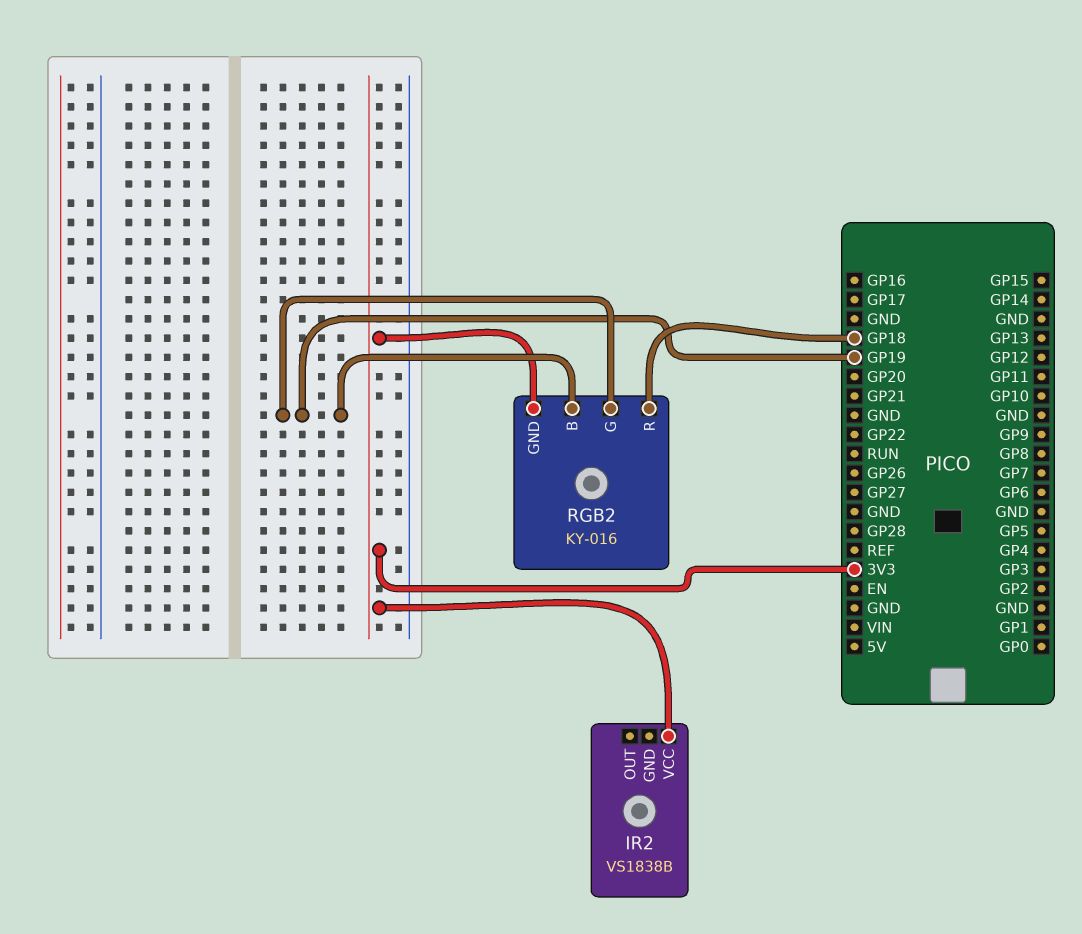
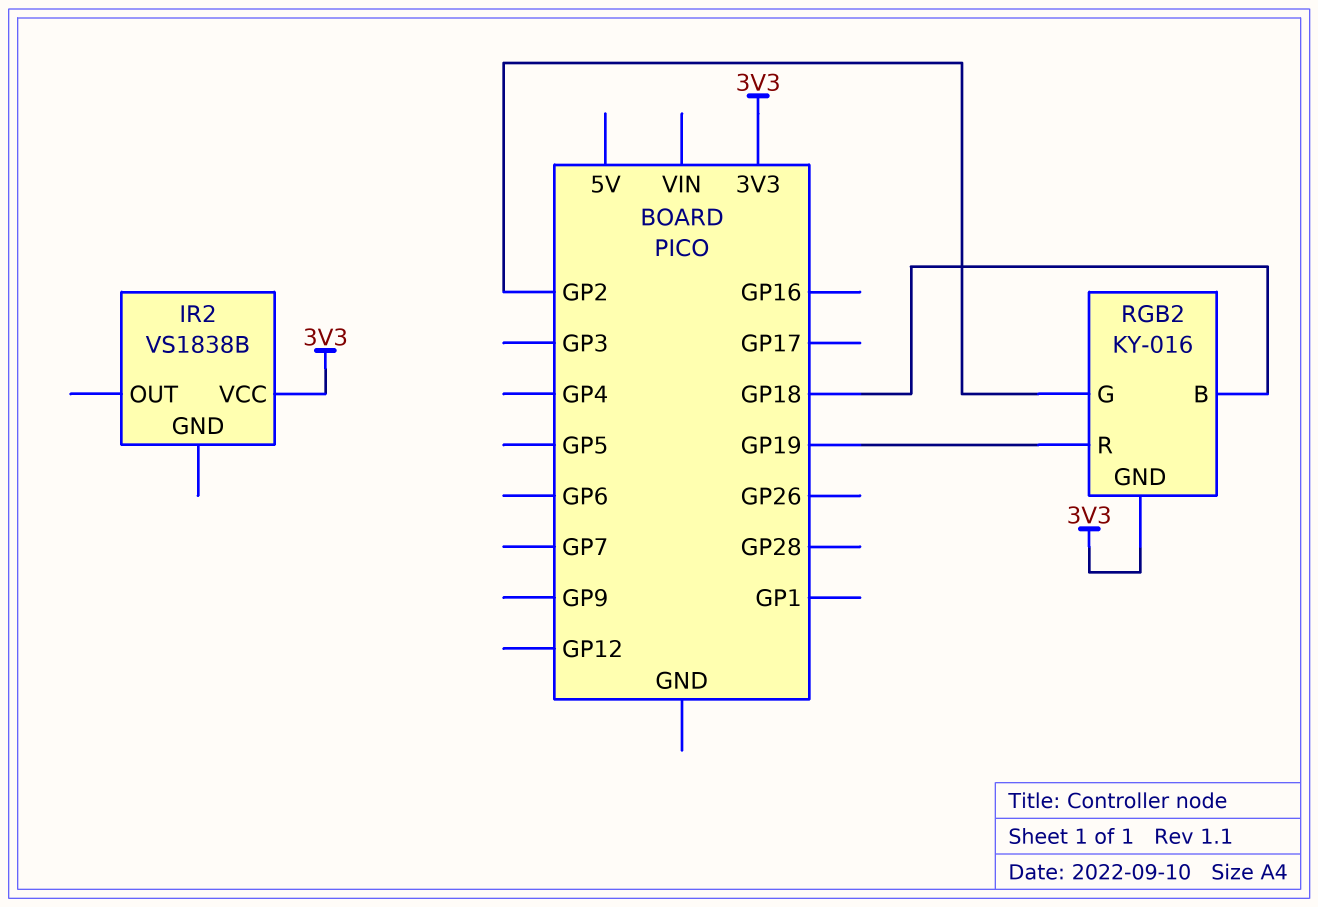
RGB2 pin B: GP19 -> GP18
RGB2 pin G: GP19 -> GP2
RGB2 pin R: GP18 -> GP19

